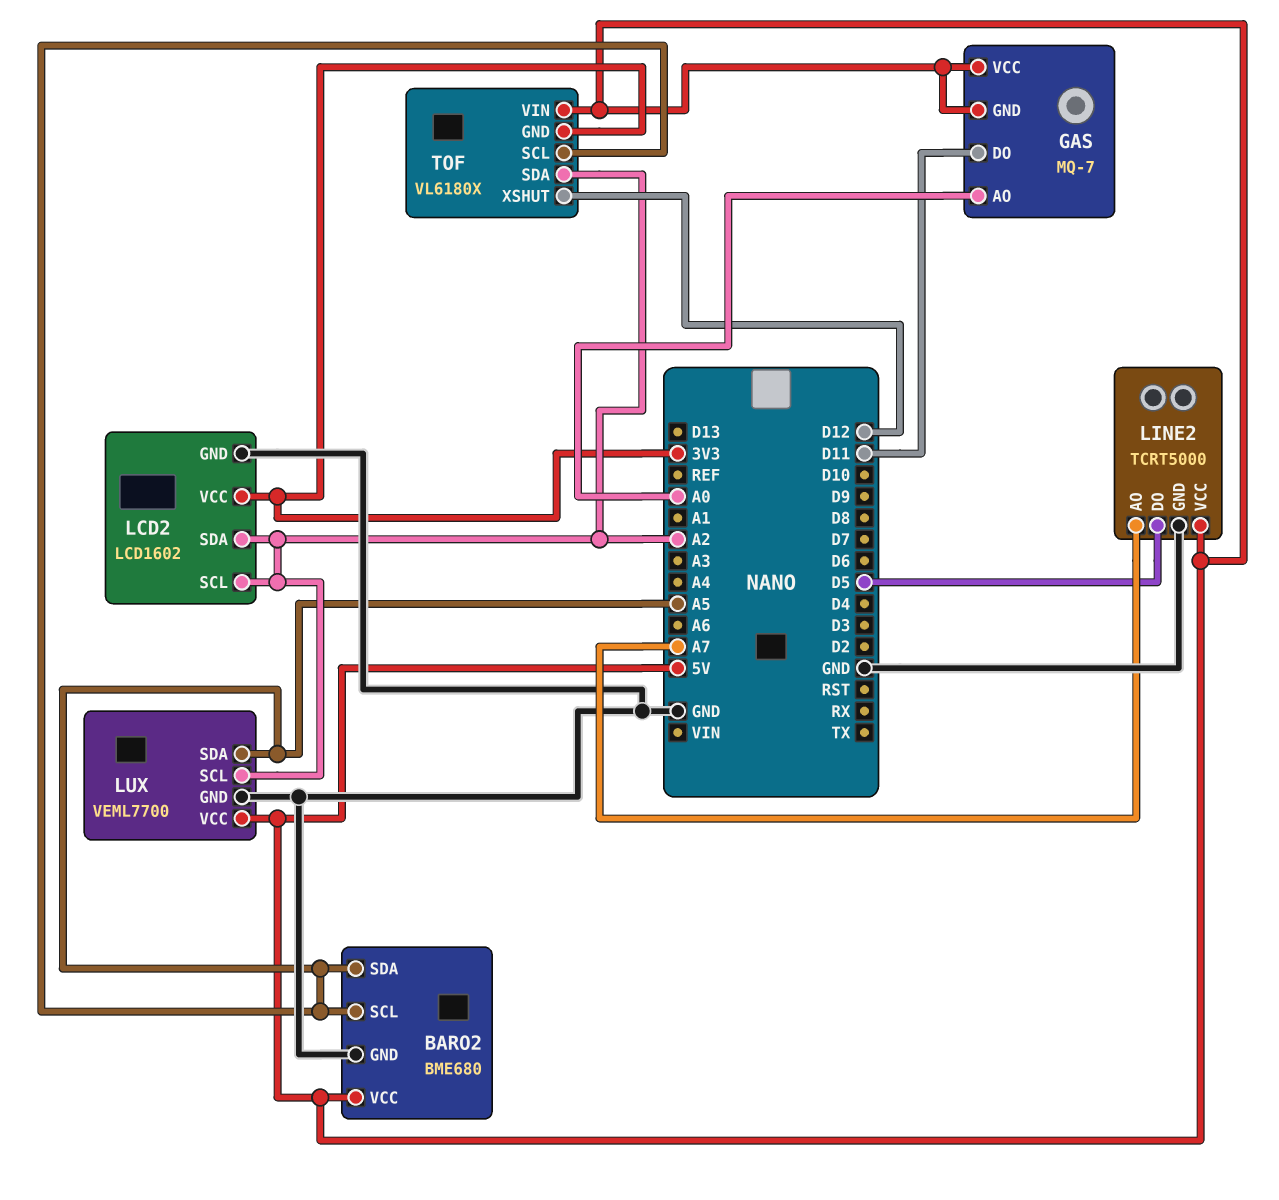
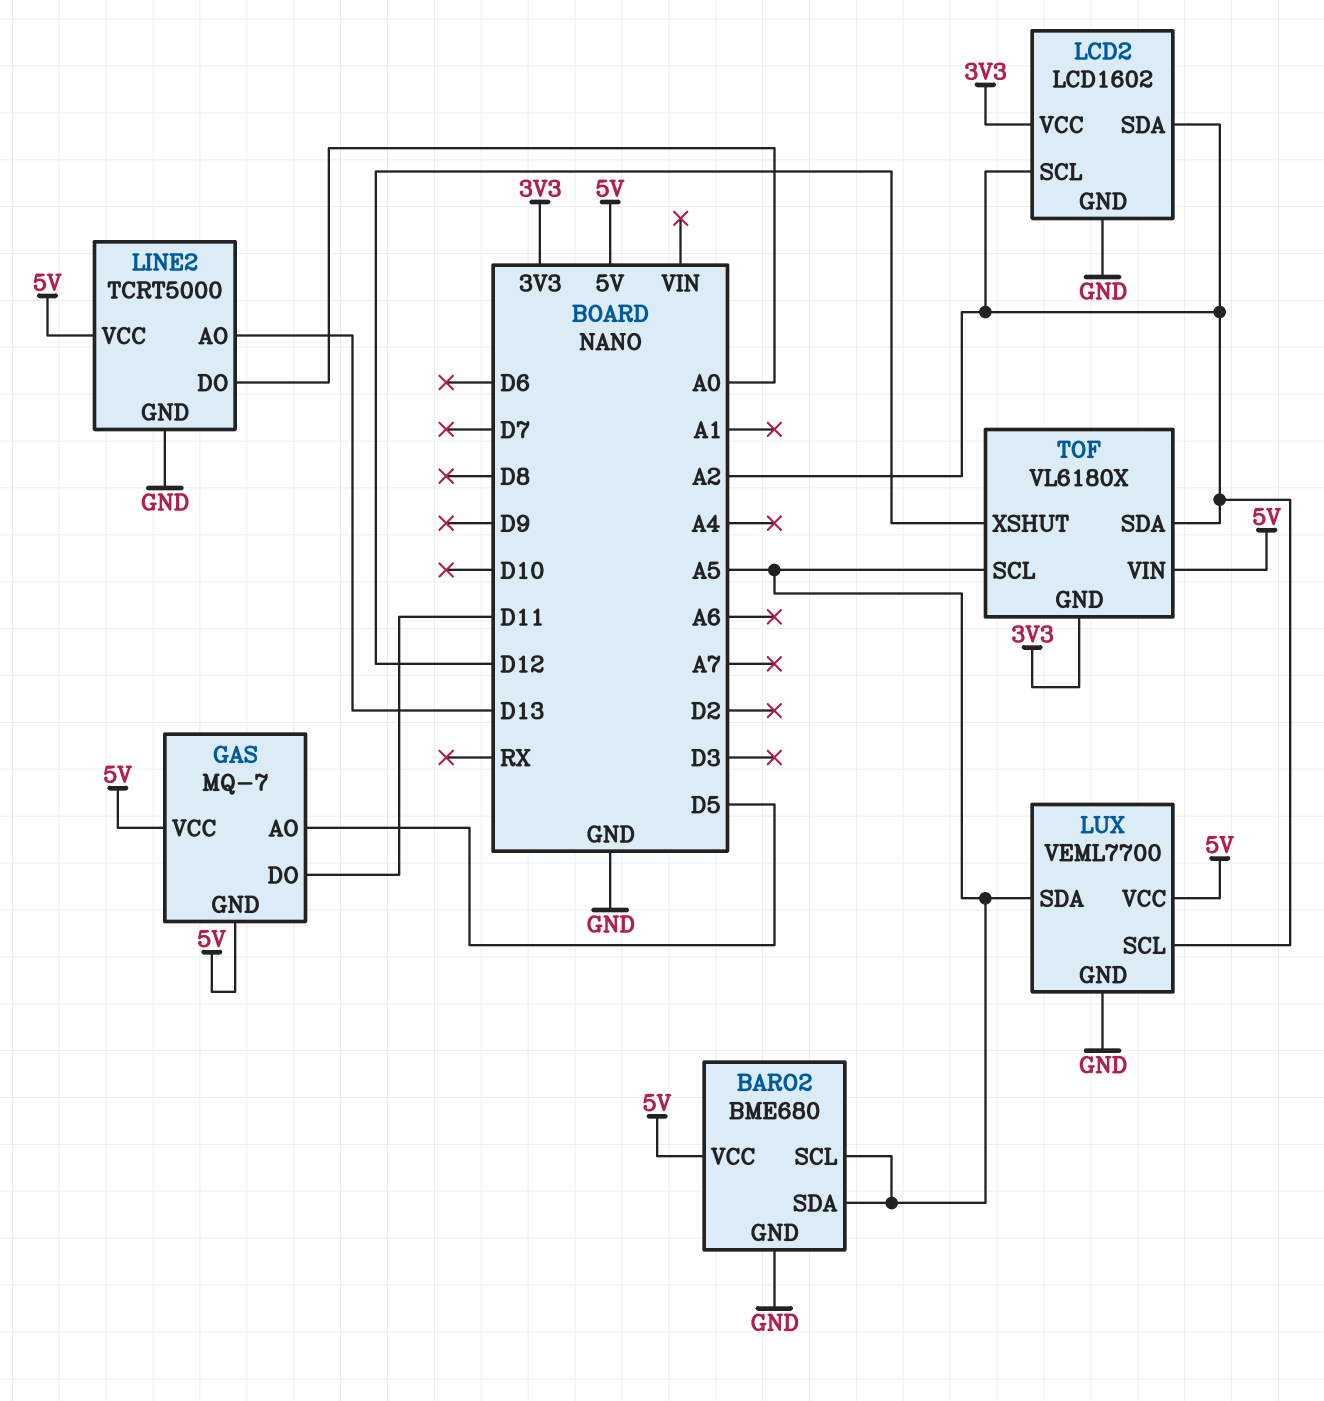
GAS pin AO: A0 -> D5
LINE2 pin AO: A7 -> D13
LINE2 pin DO: D5 -> A0

